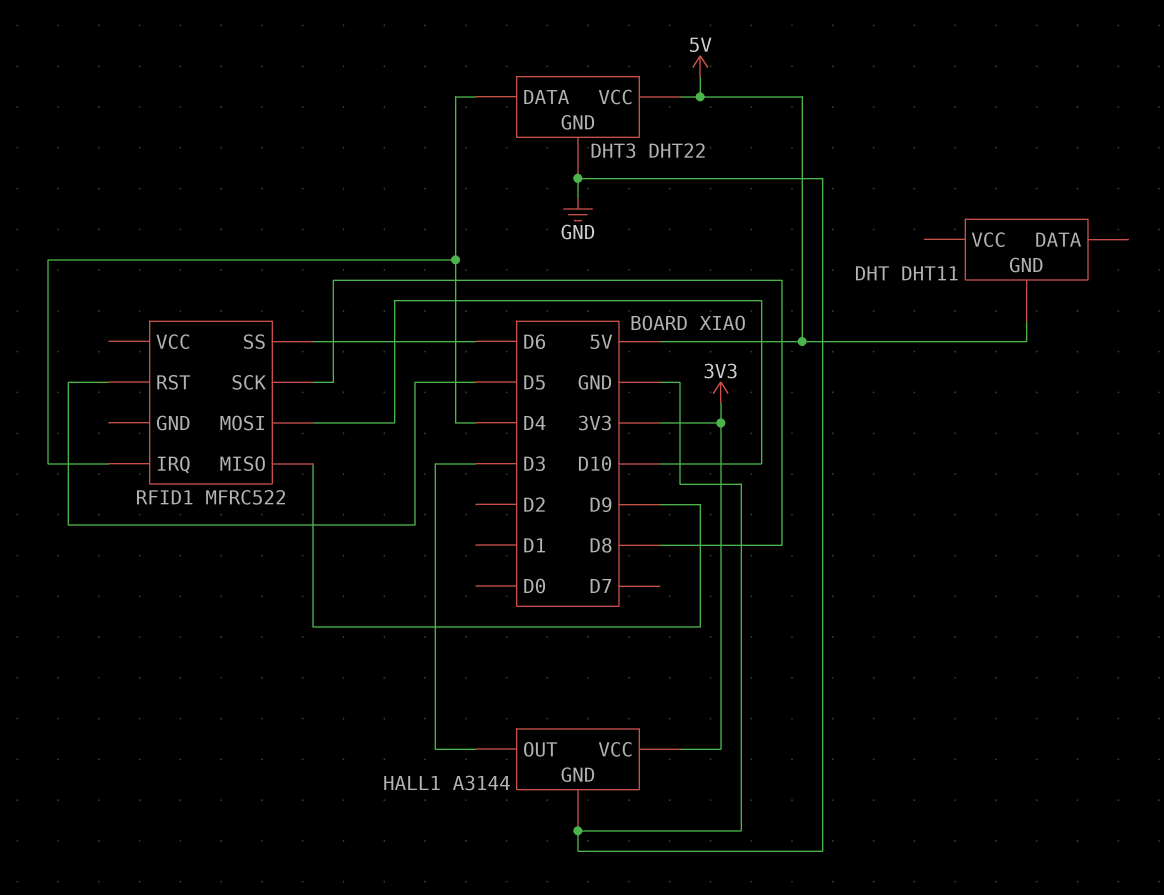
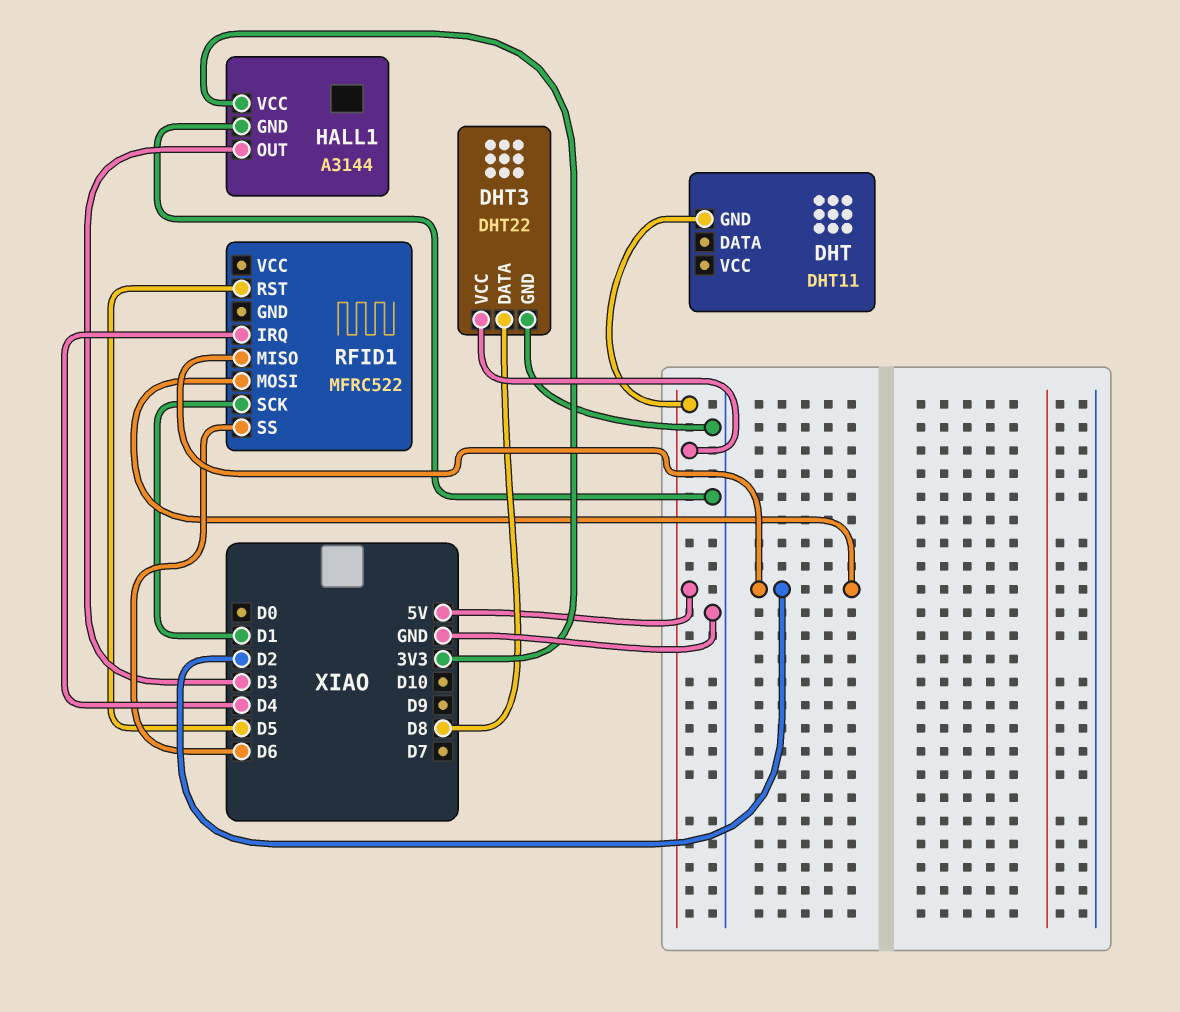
DHT3 pin DATA: D4 -> D8
RFID1 pin MISO: D9 -> D2
RFID1 pin MOSI: D10 -> D2
RFID1 pin SCK: D8 -> D1

